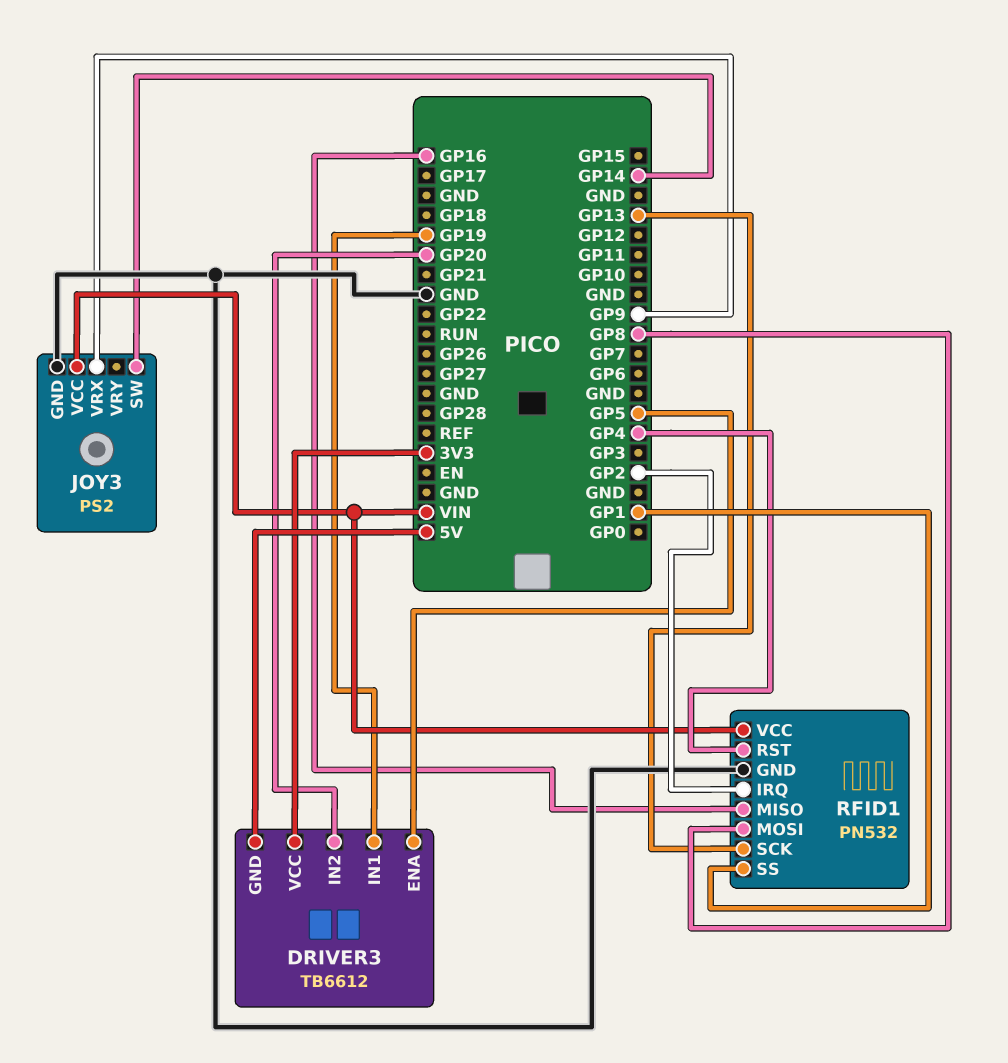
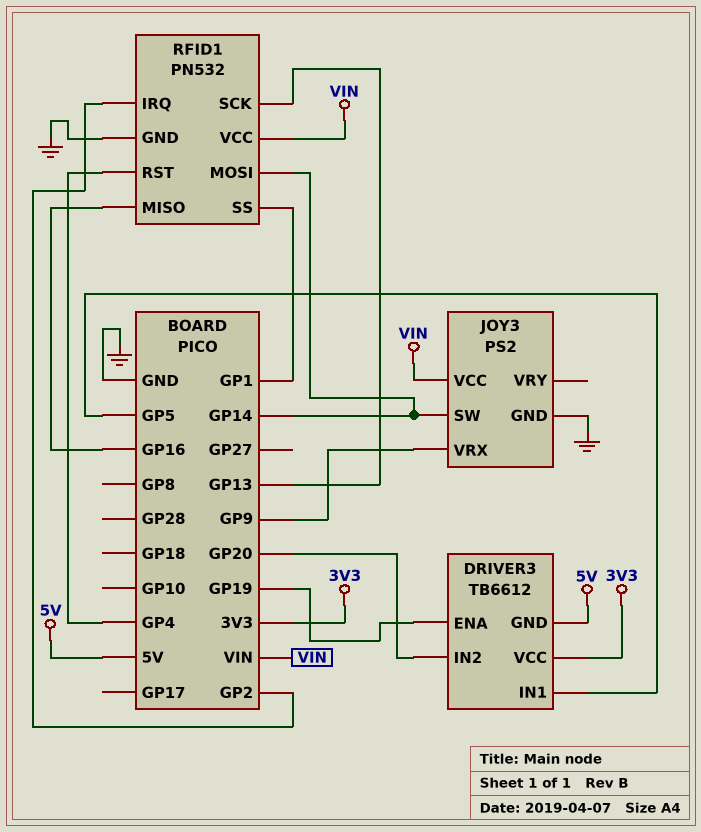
DRIVER3 pin ENA: GP5 -> GP19
DRIVER3 pin IN1: GP19 -> GP5
RFID1 pin MOSI: GP8 -> GP14

